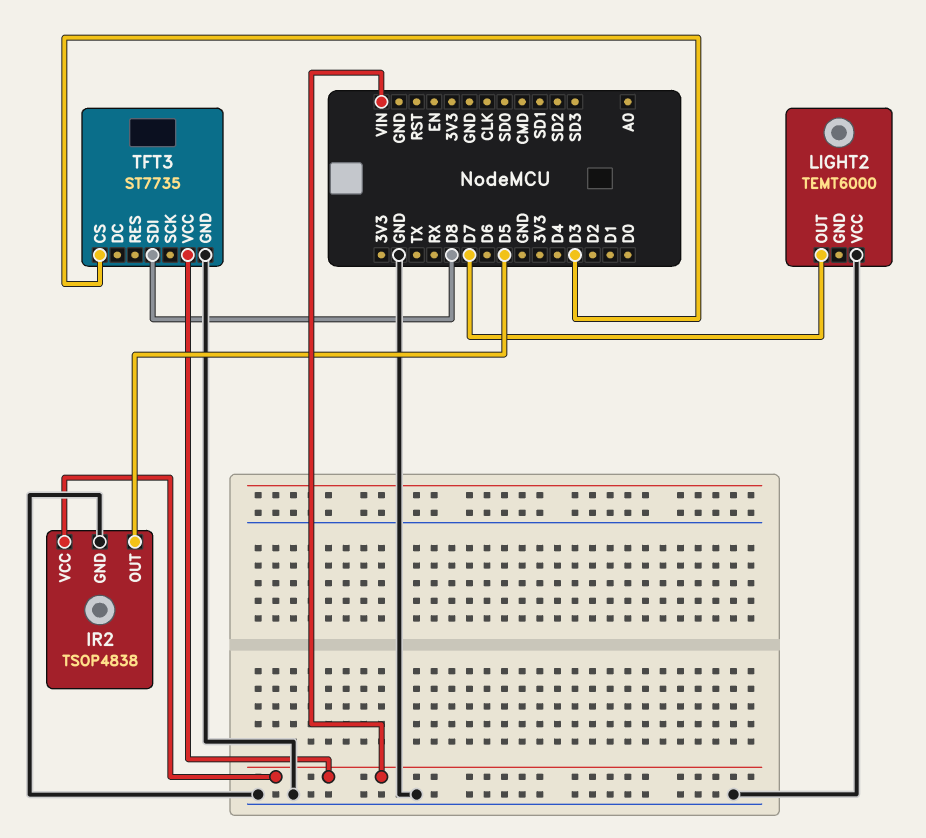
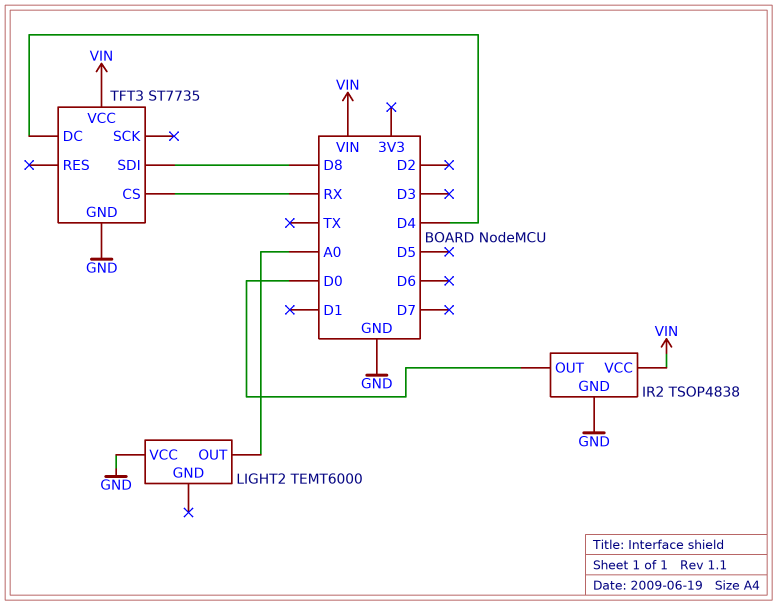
IR2 pin OUT: D5 -> D0
LIGHT2 pin OUT: D7 -> A0
TFT3 pin CS: D3 -> RX
TFT3 pin DC: none -> D4

